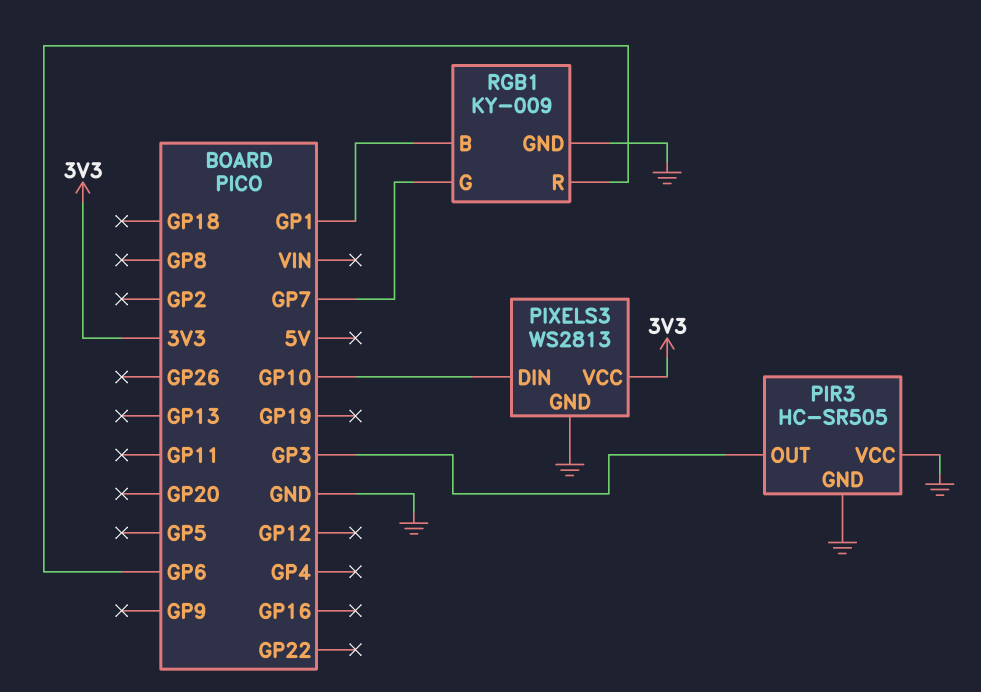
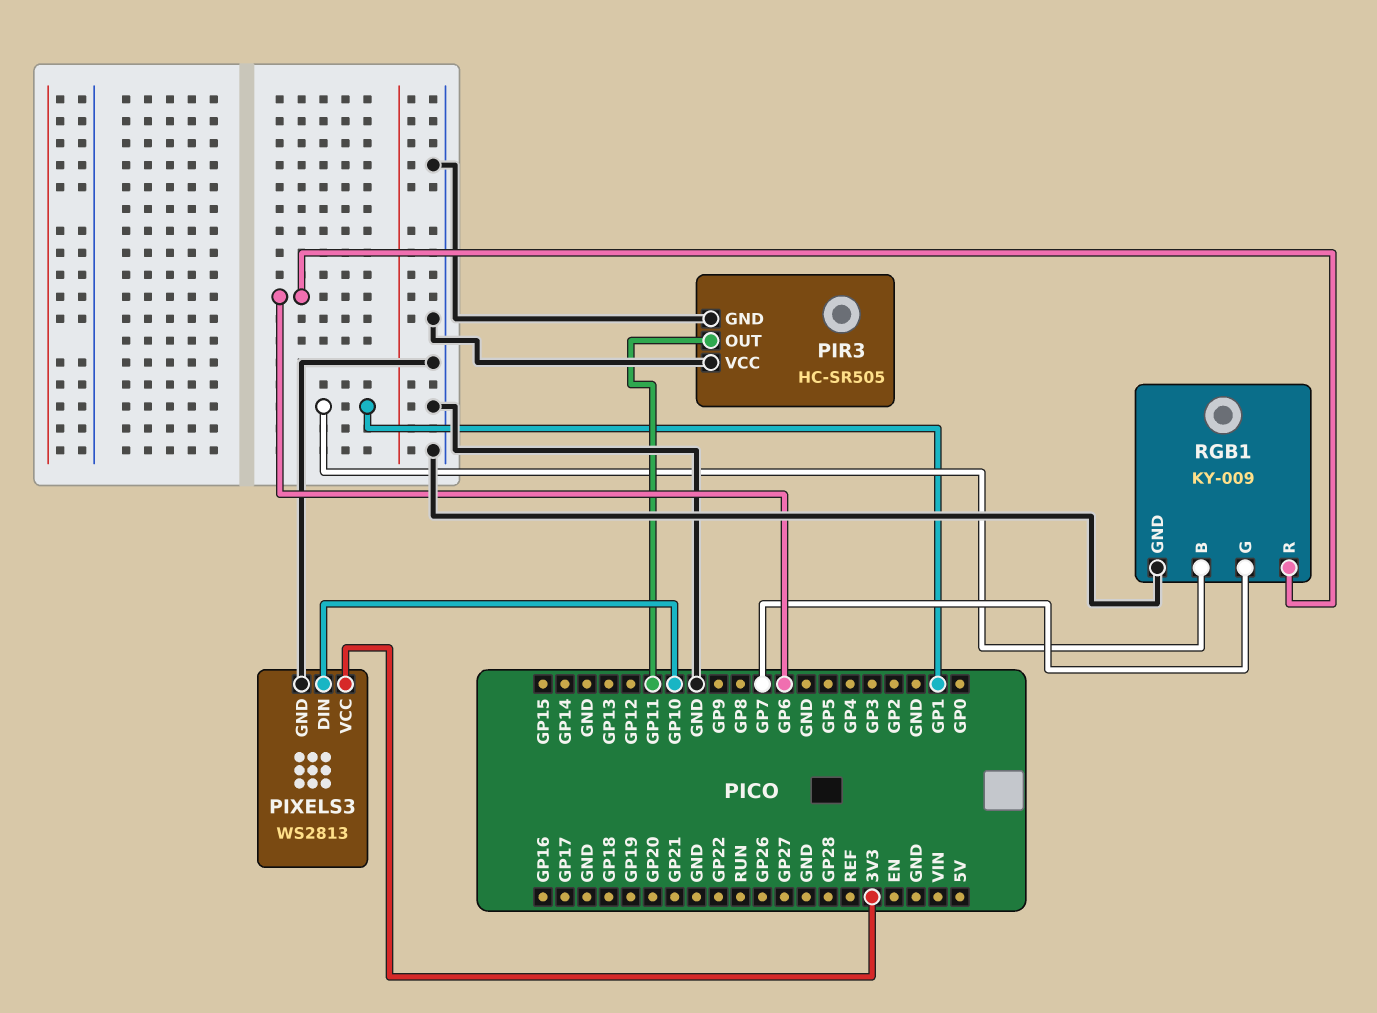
PIR3 pin OUT: GP3 -> GP11

